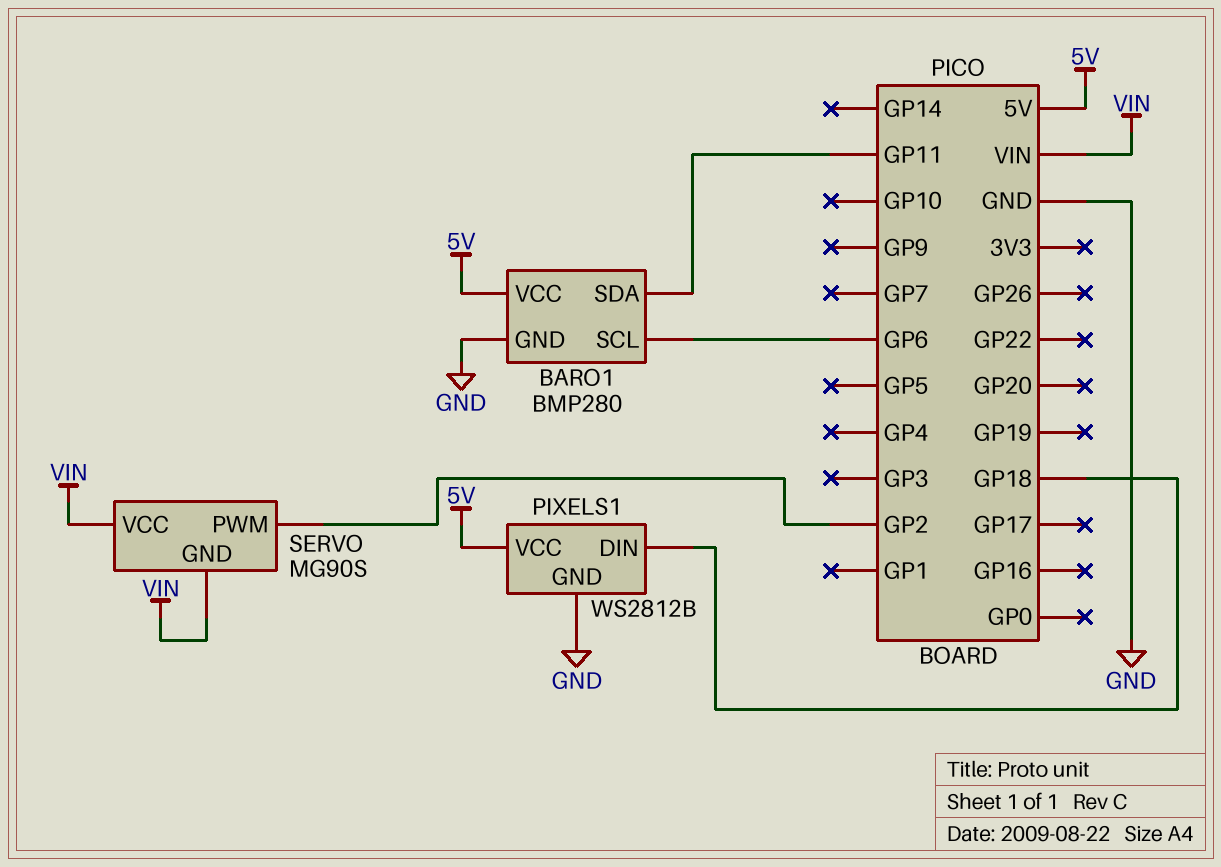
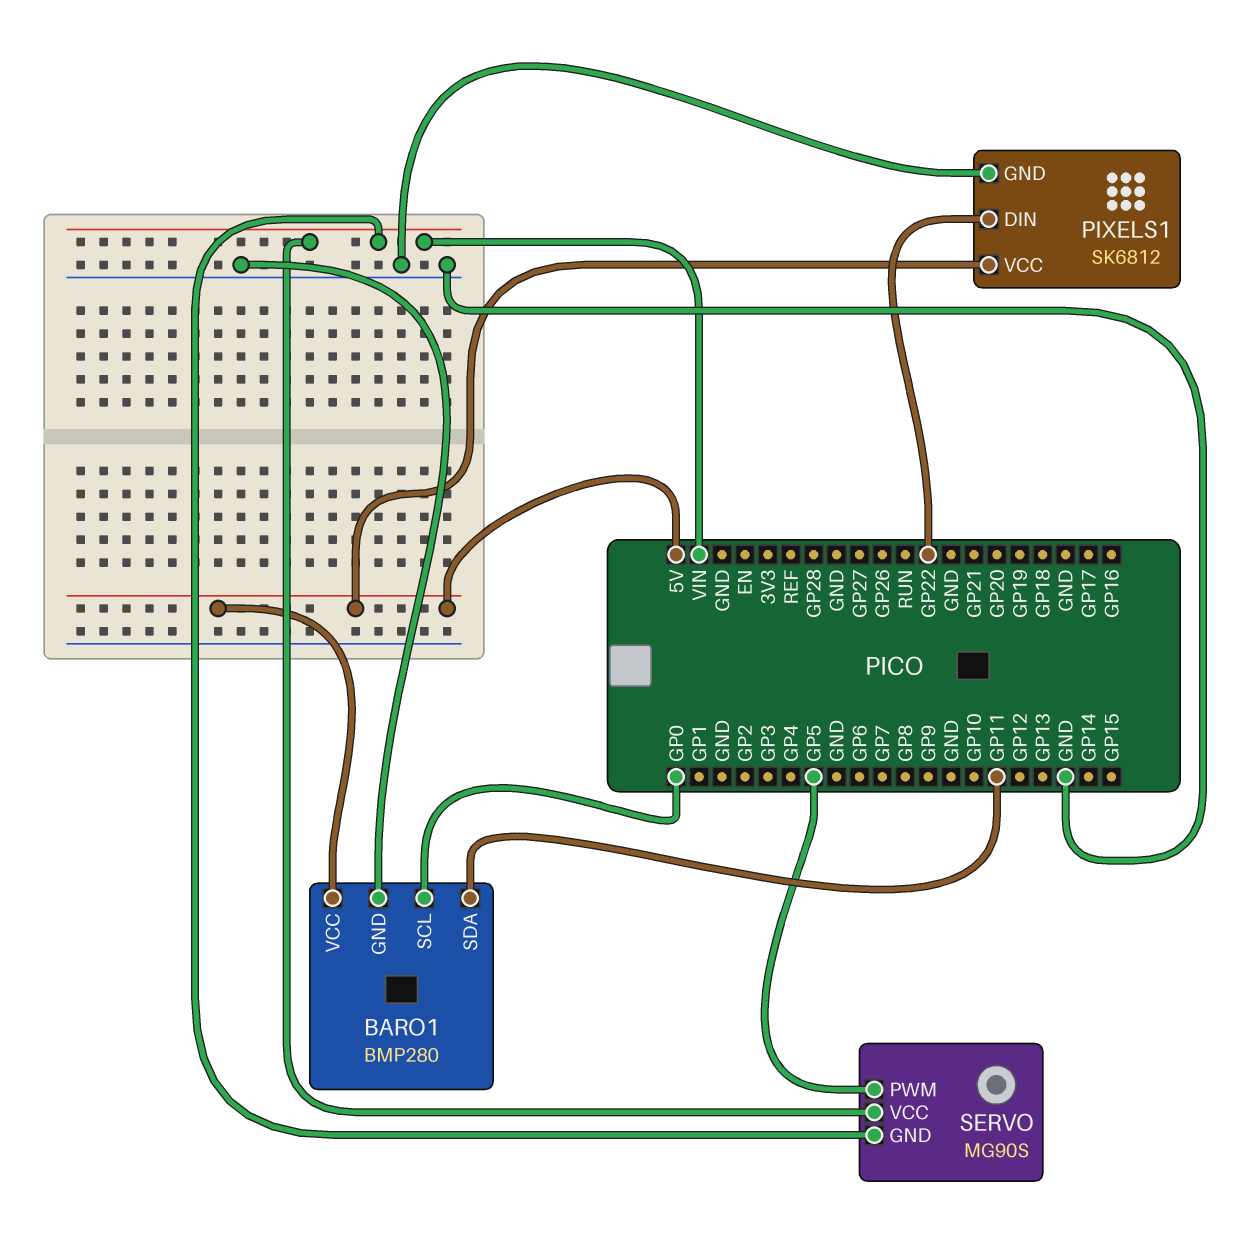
BARO1 pin SCL: GP6 -> GP0
PIXELS1: WS2812B -> SK6812
PIXELS1 pin DIN: GP18 -> GP22
SERVO pin PWM: GP2 -> GP5

